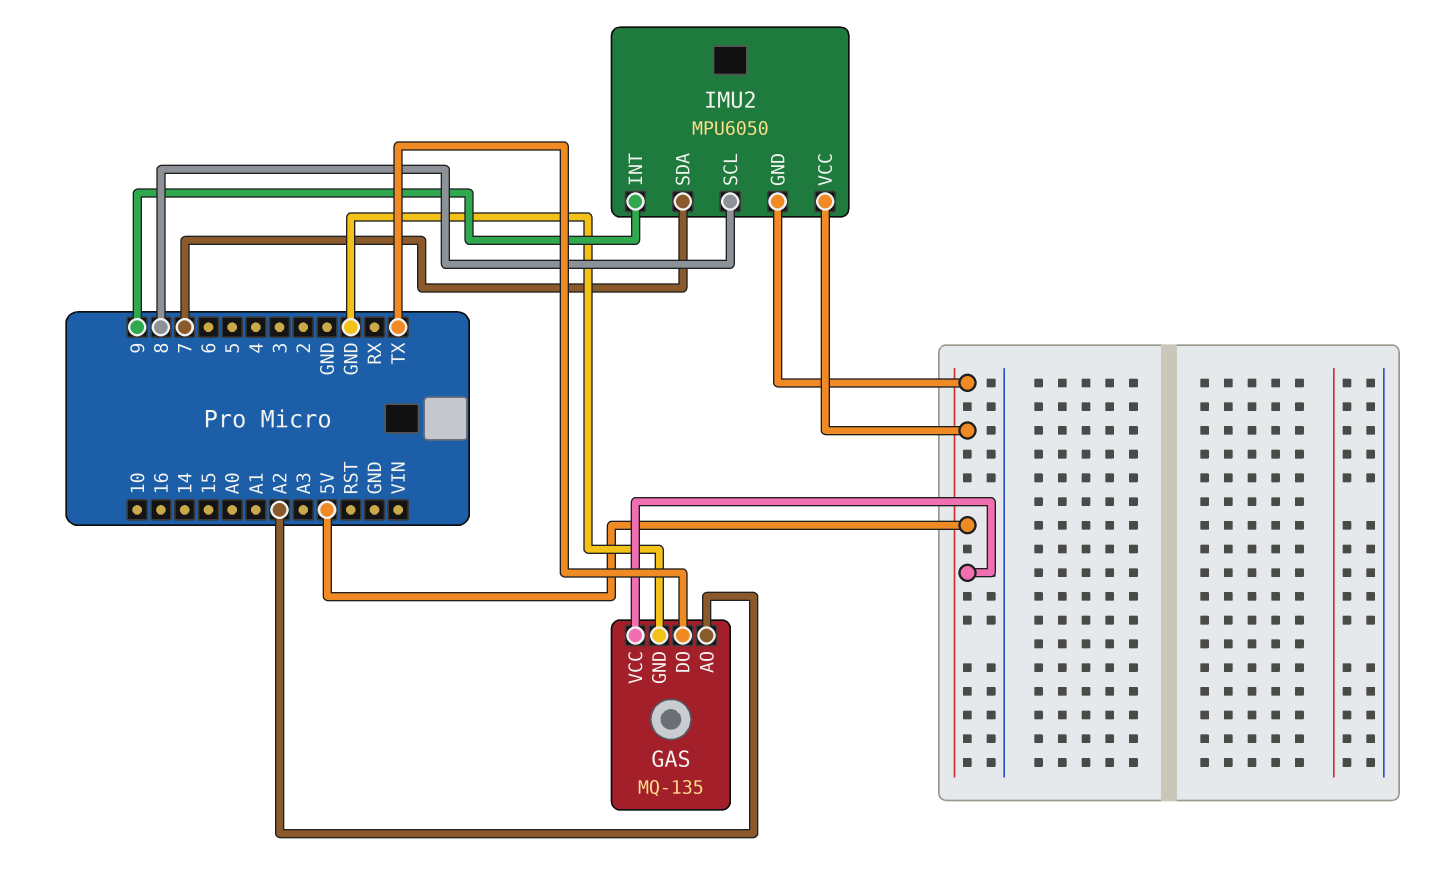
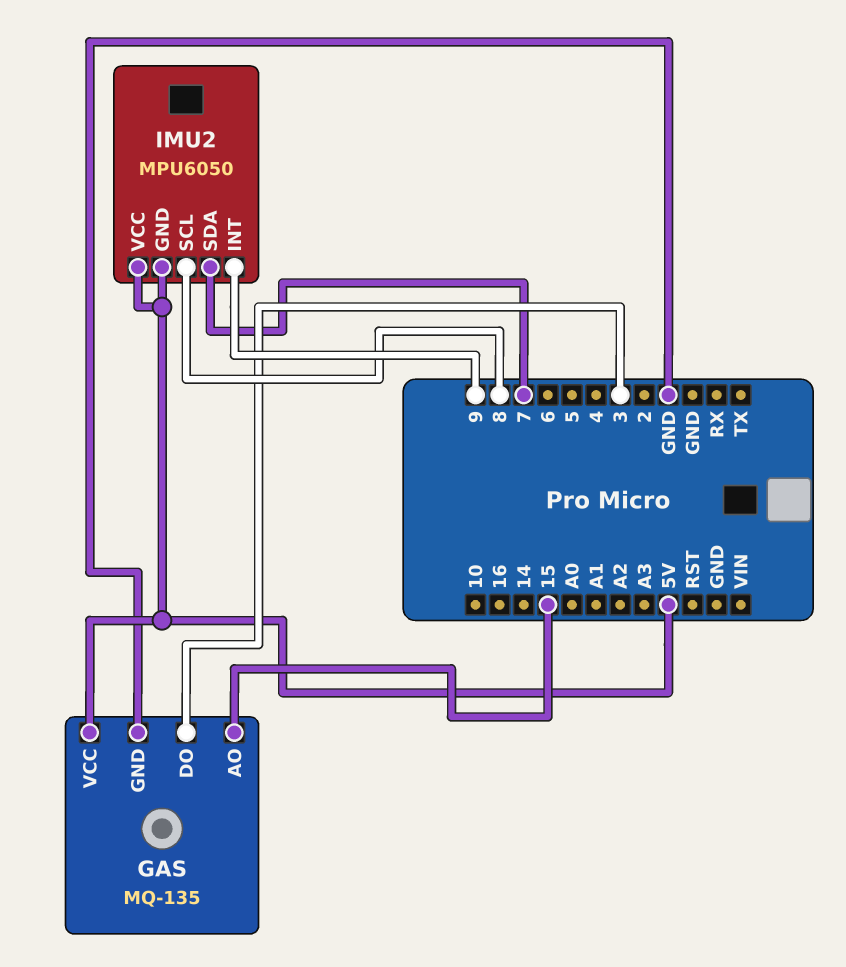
GAS pin AO: A2 -> 15
GAS pin DO: TX -> 3

